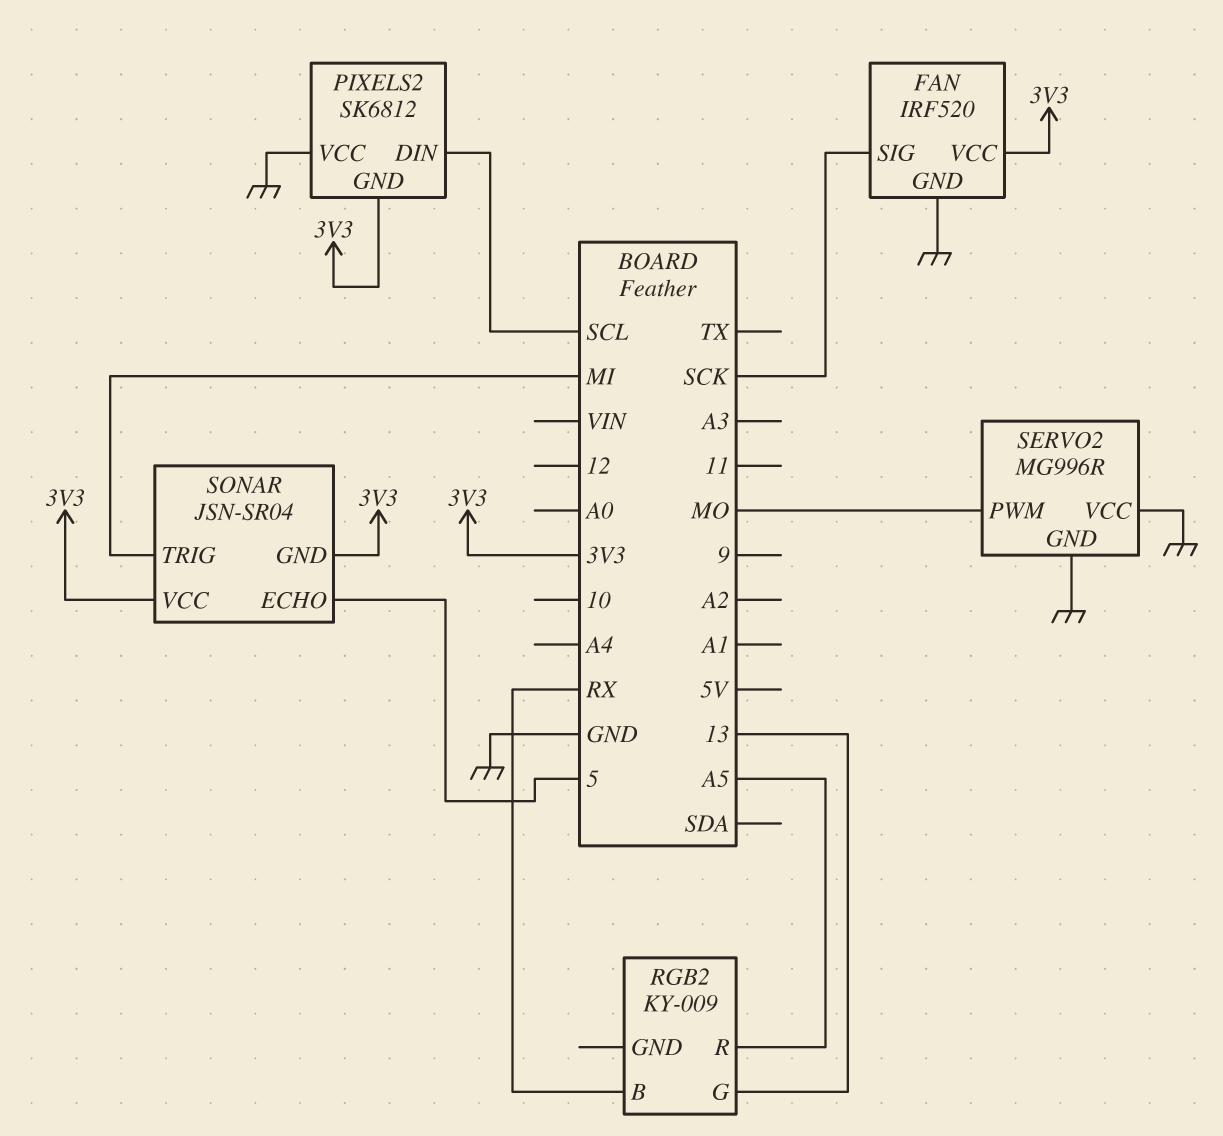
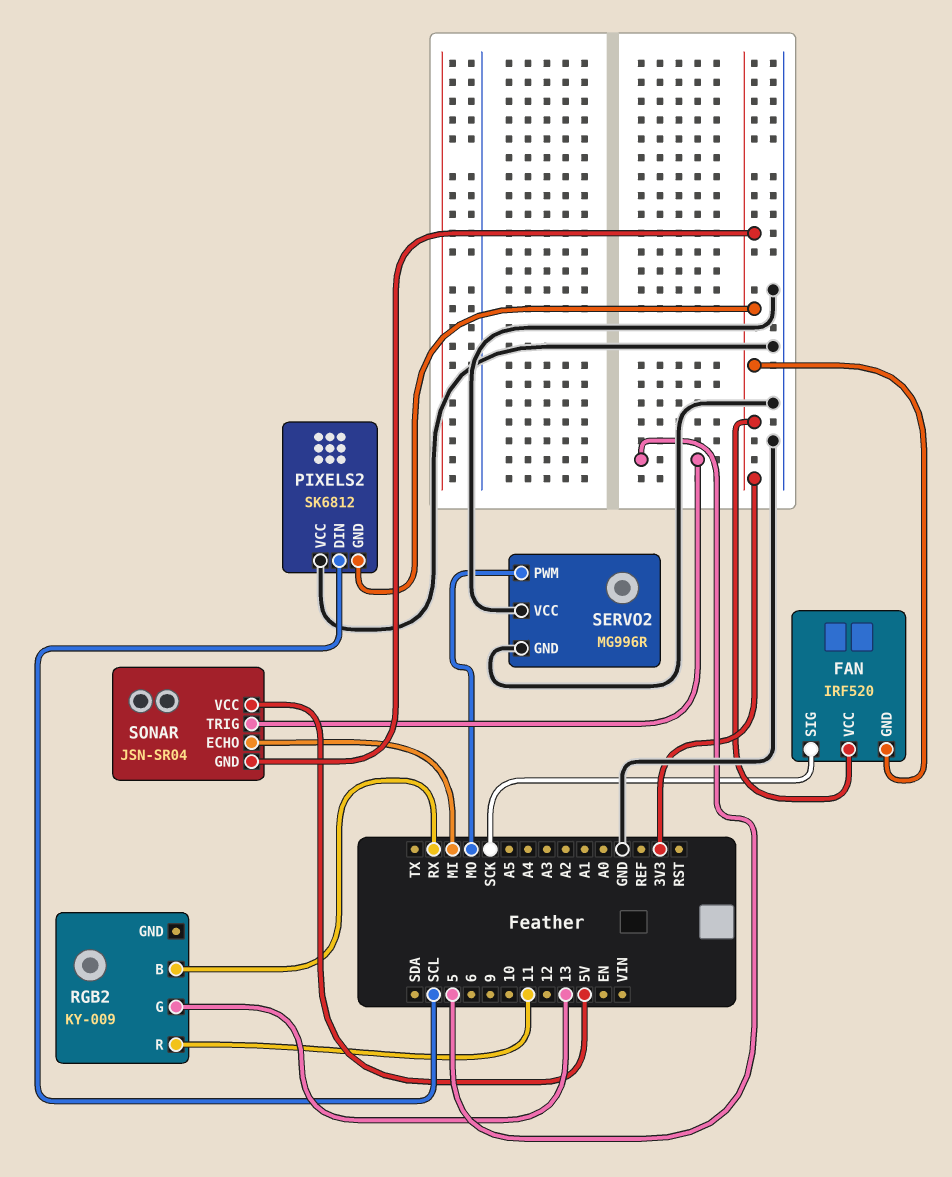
FAN pin GND: GND -> 3V3
RGB2 pin R: A5 -> 11
SONAR pin ECHO: 5 -> MI
SONAR pin TRIG: MI -> 5
SONAR pin VCC: 3V3 -> 5V

